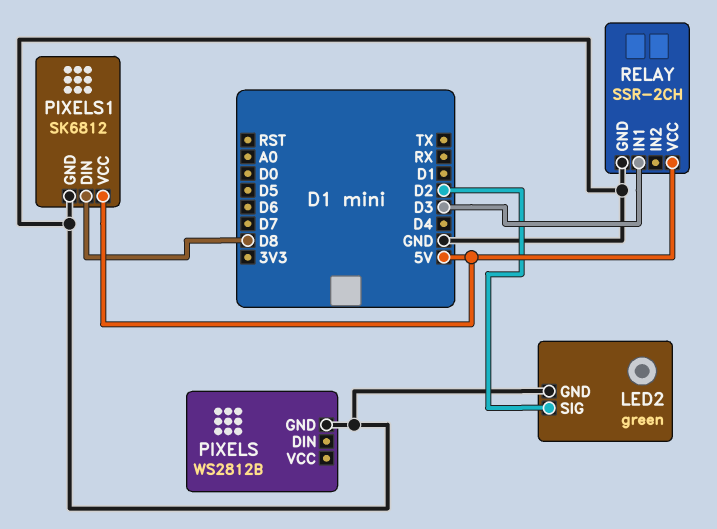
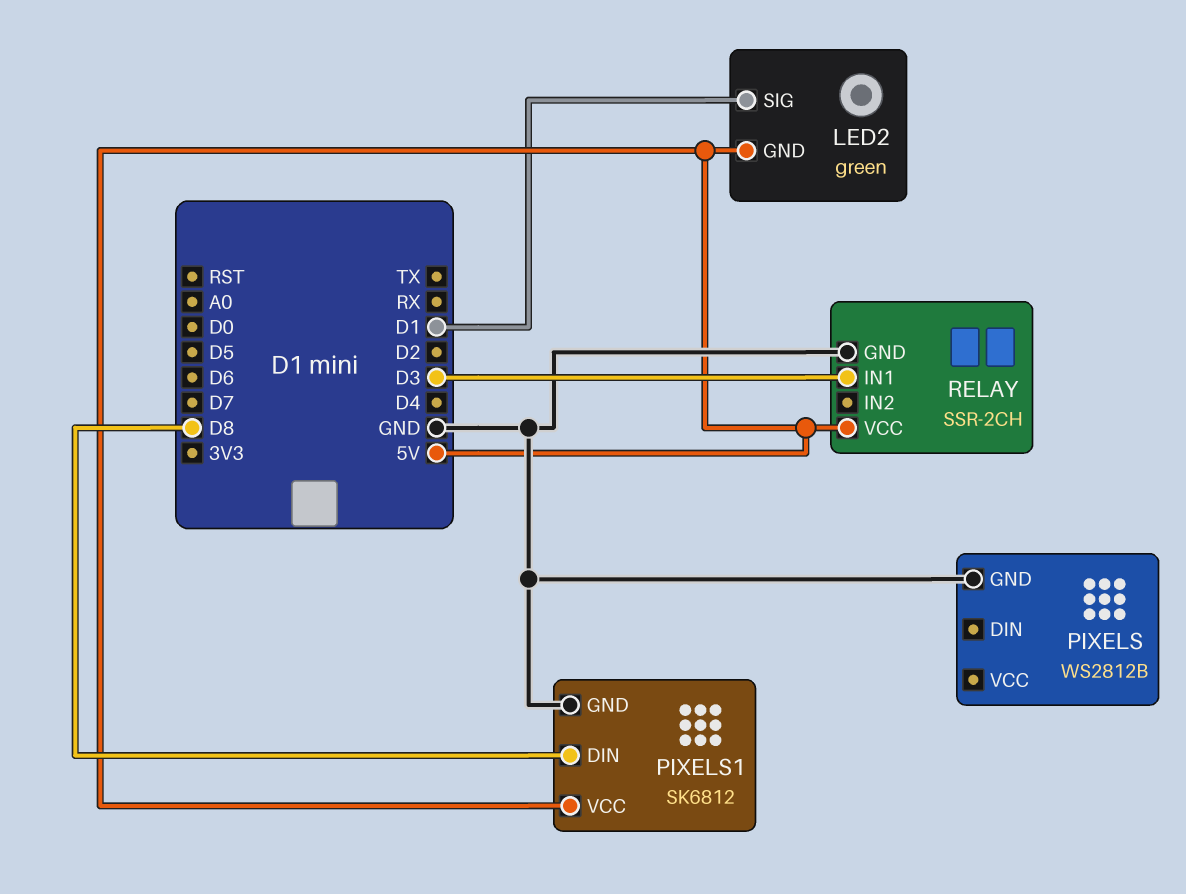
LED2 pin GND: GND -> 5V
LED2 pin SIG: D2 -> D1

